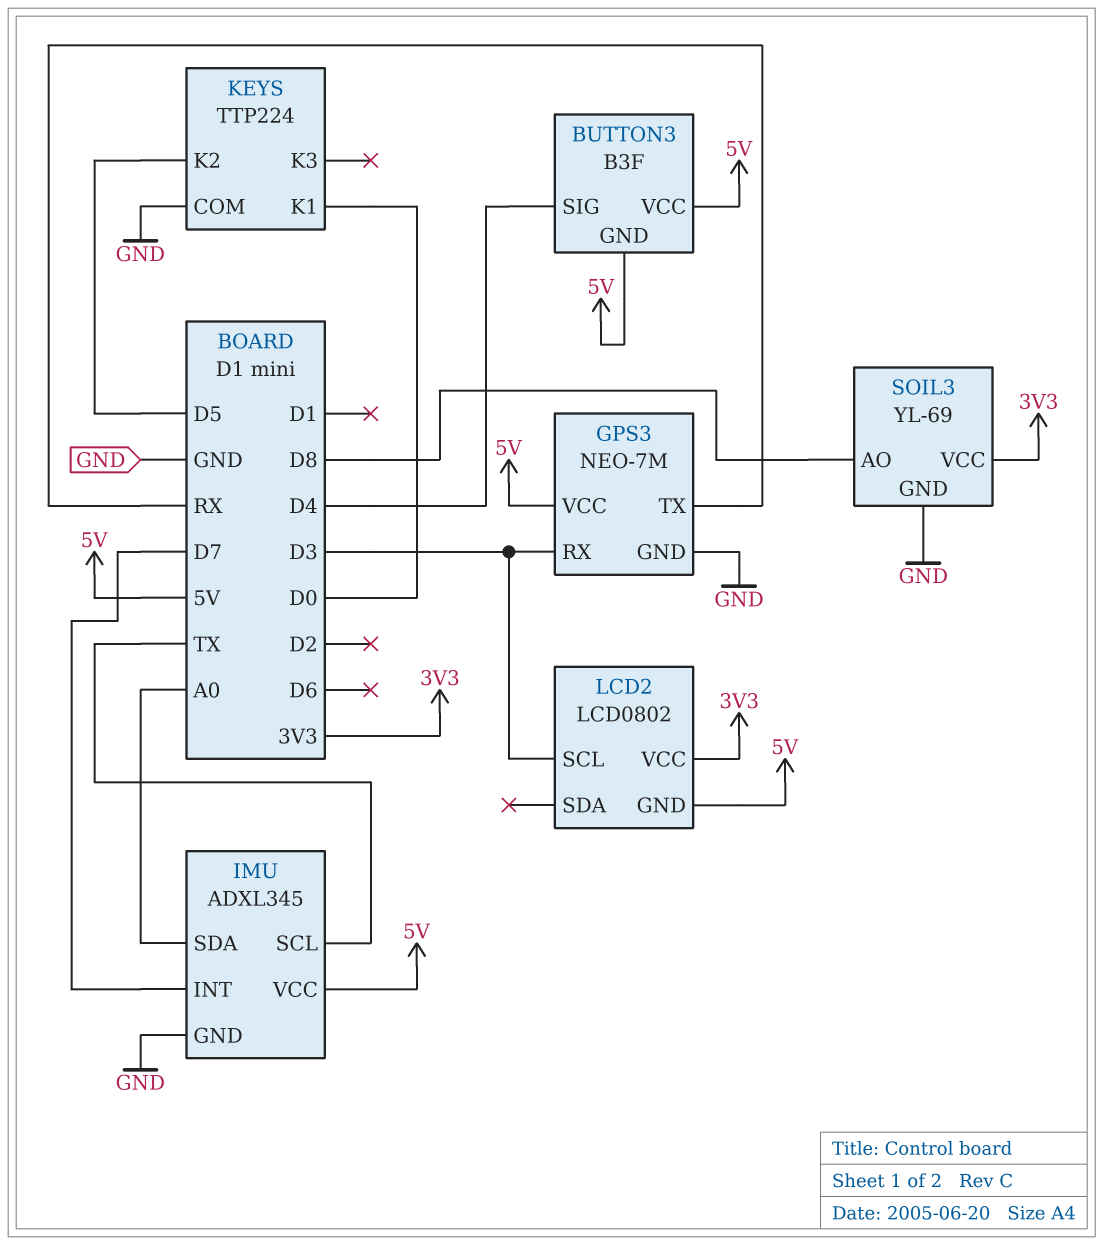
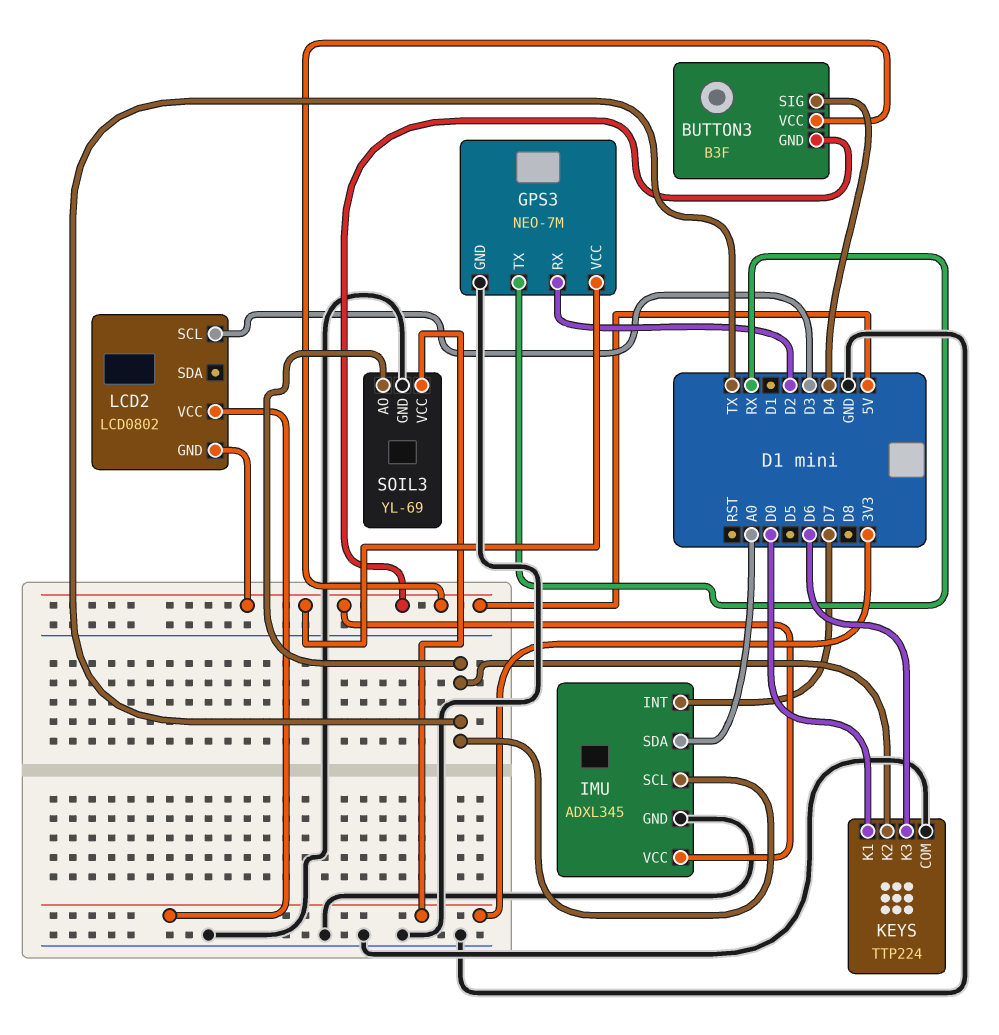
GPS3 pin RX: D3 -> D2
KEYS pin K2: D5 -> TX
KEYS pin K3: none -> D6
SOIL3 pin AO: D8 -> TX

